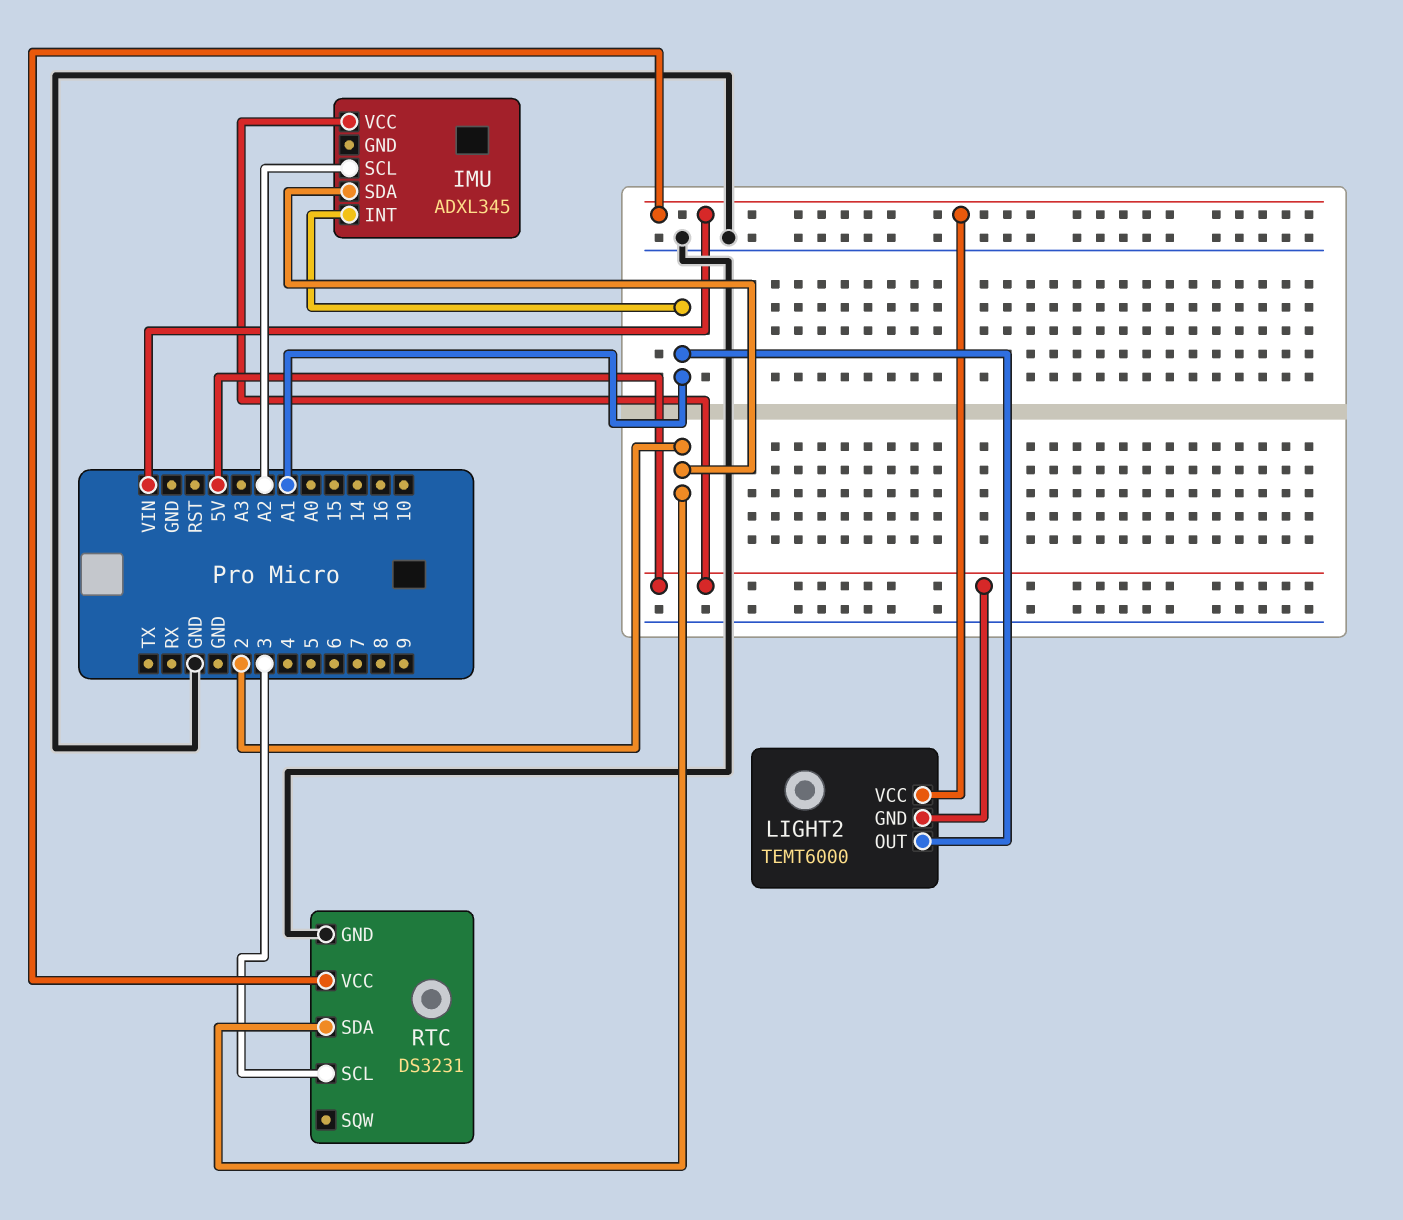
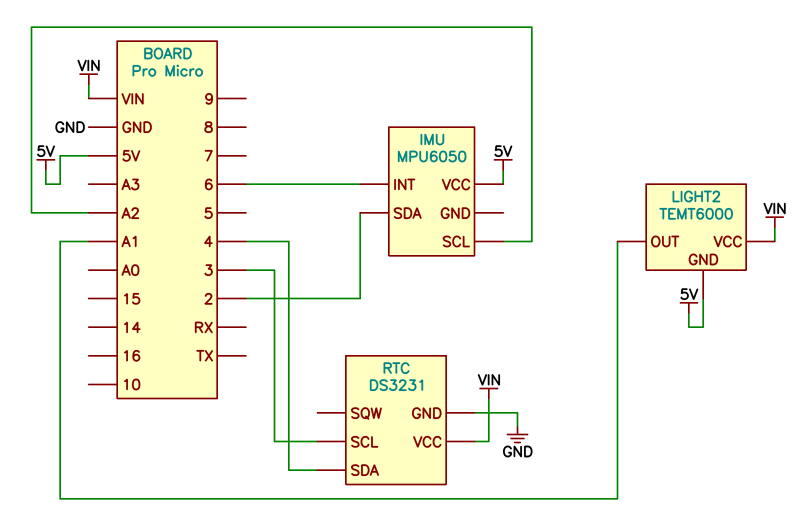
IMU: ADXL345 -> MPU6050
IMU pin INT: A1 -> 6
RTC pin SDA: 2 -> 4

